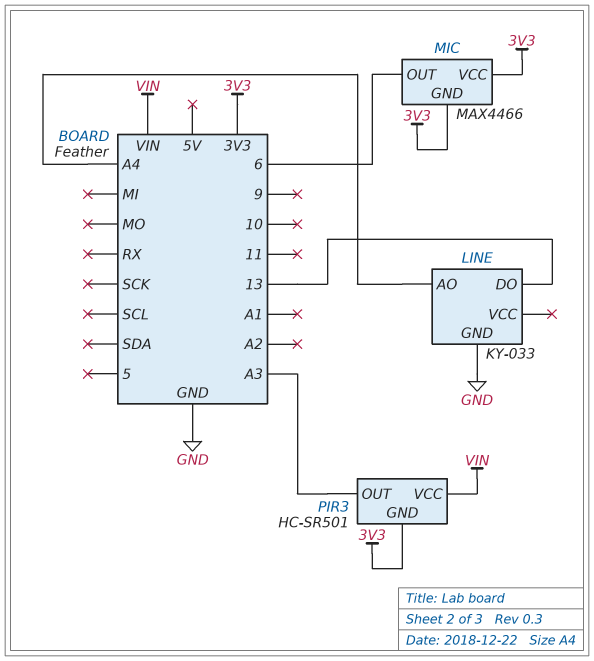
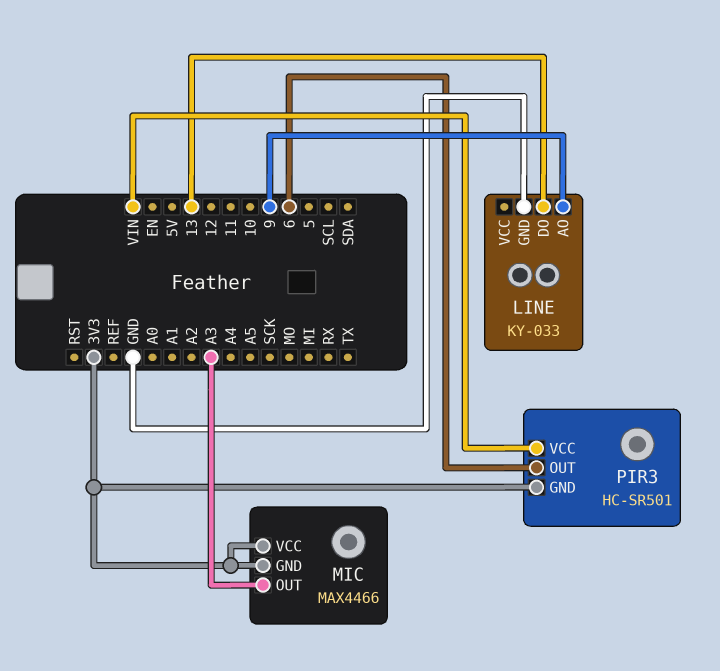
LINE pin AO: A4 -> 9
MIC pin OUT: 6 -> A3
PIR3 pin OUT: A3 -> 6

